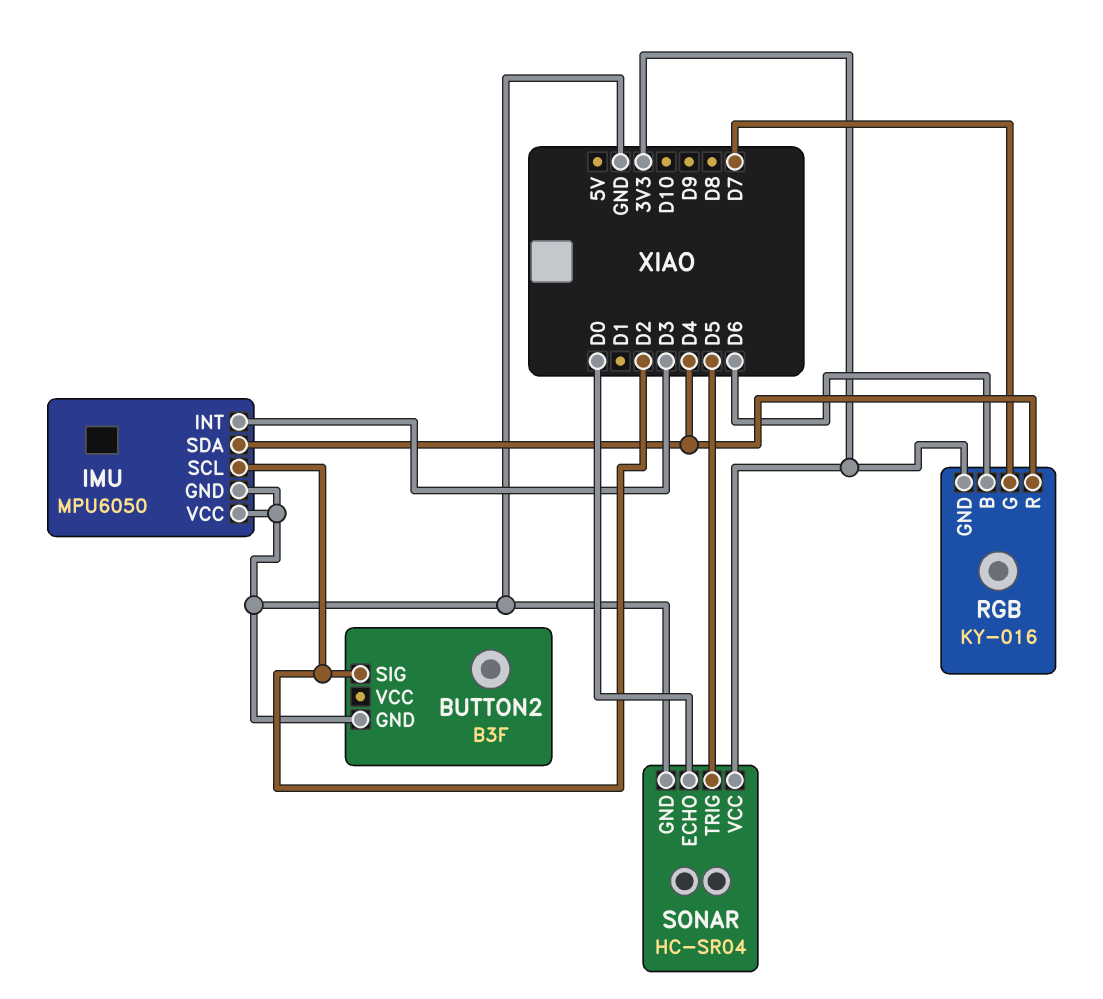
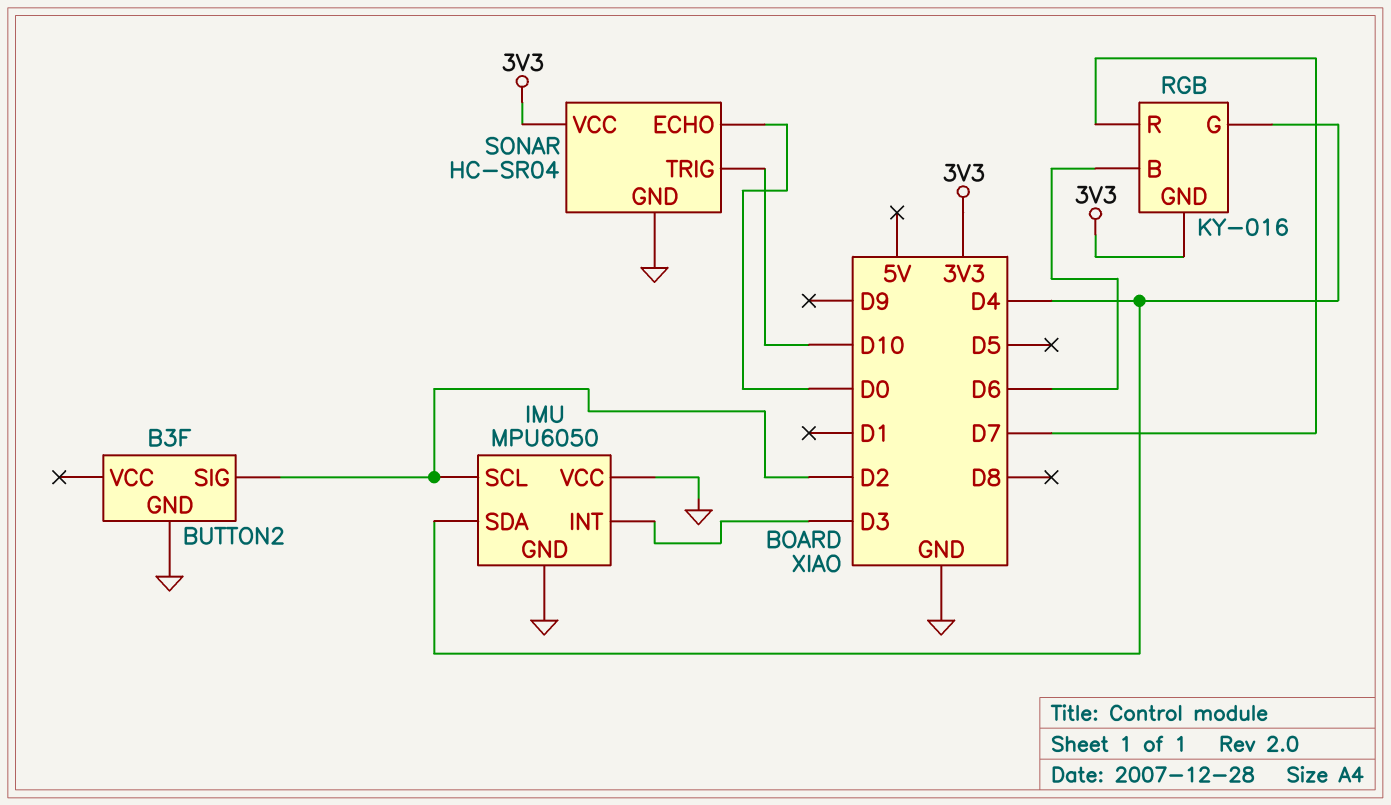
RGB pin G: D7 -> D4
RGB pin R: D4 -> D7
SONAR pin TRIG: D5 -> D10

